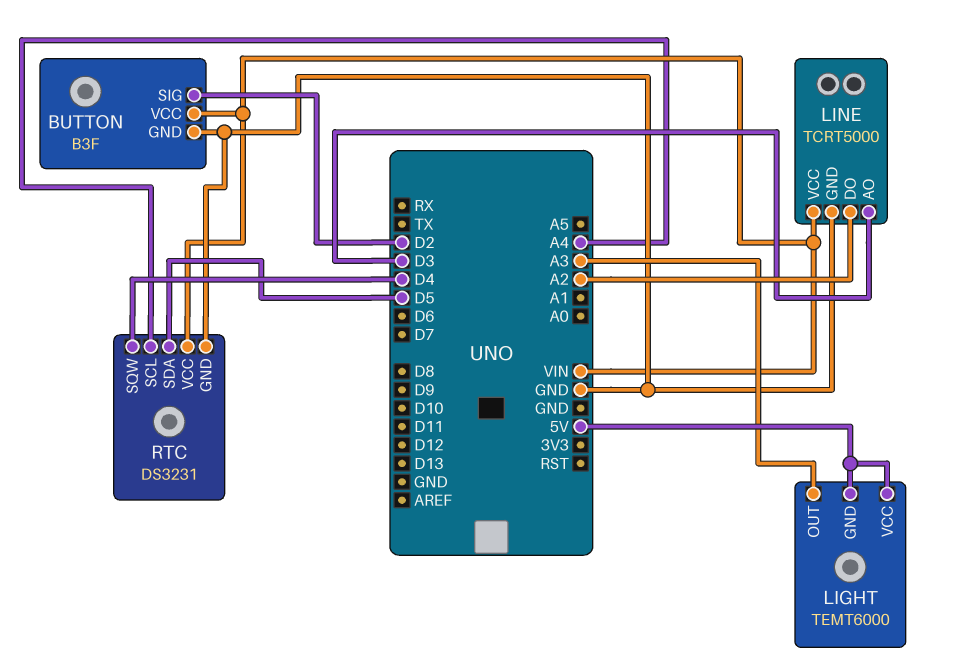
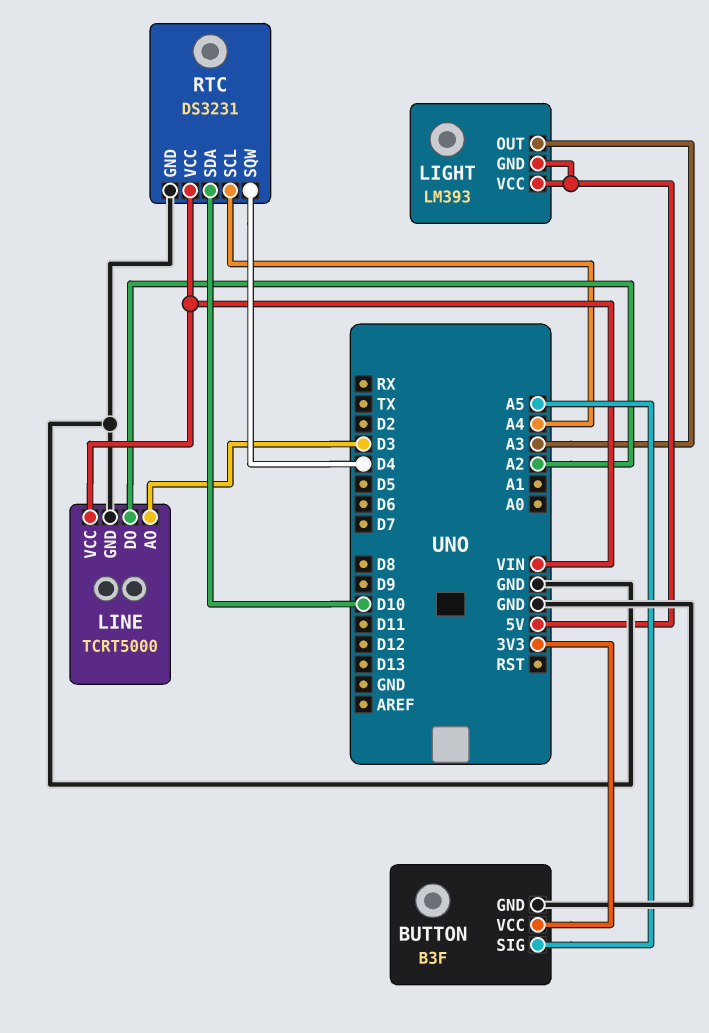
BUTTON pin SIG: D2 -> A5
BUTTON pin VCC: VIN -> 3V3
LIGHT: TEMT6000 -> LM393
RTC pin SDA: D5 -> D10

